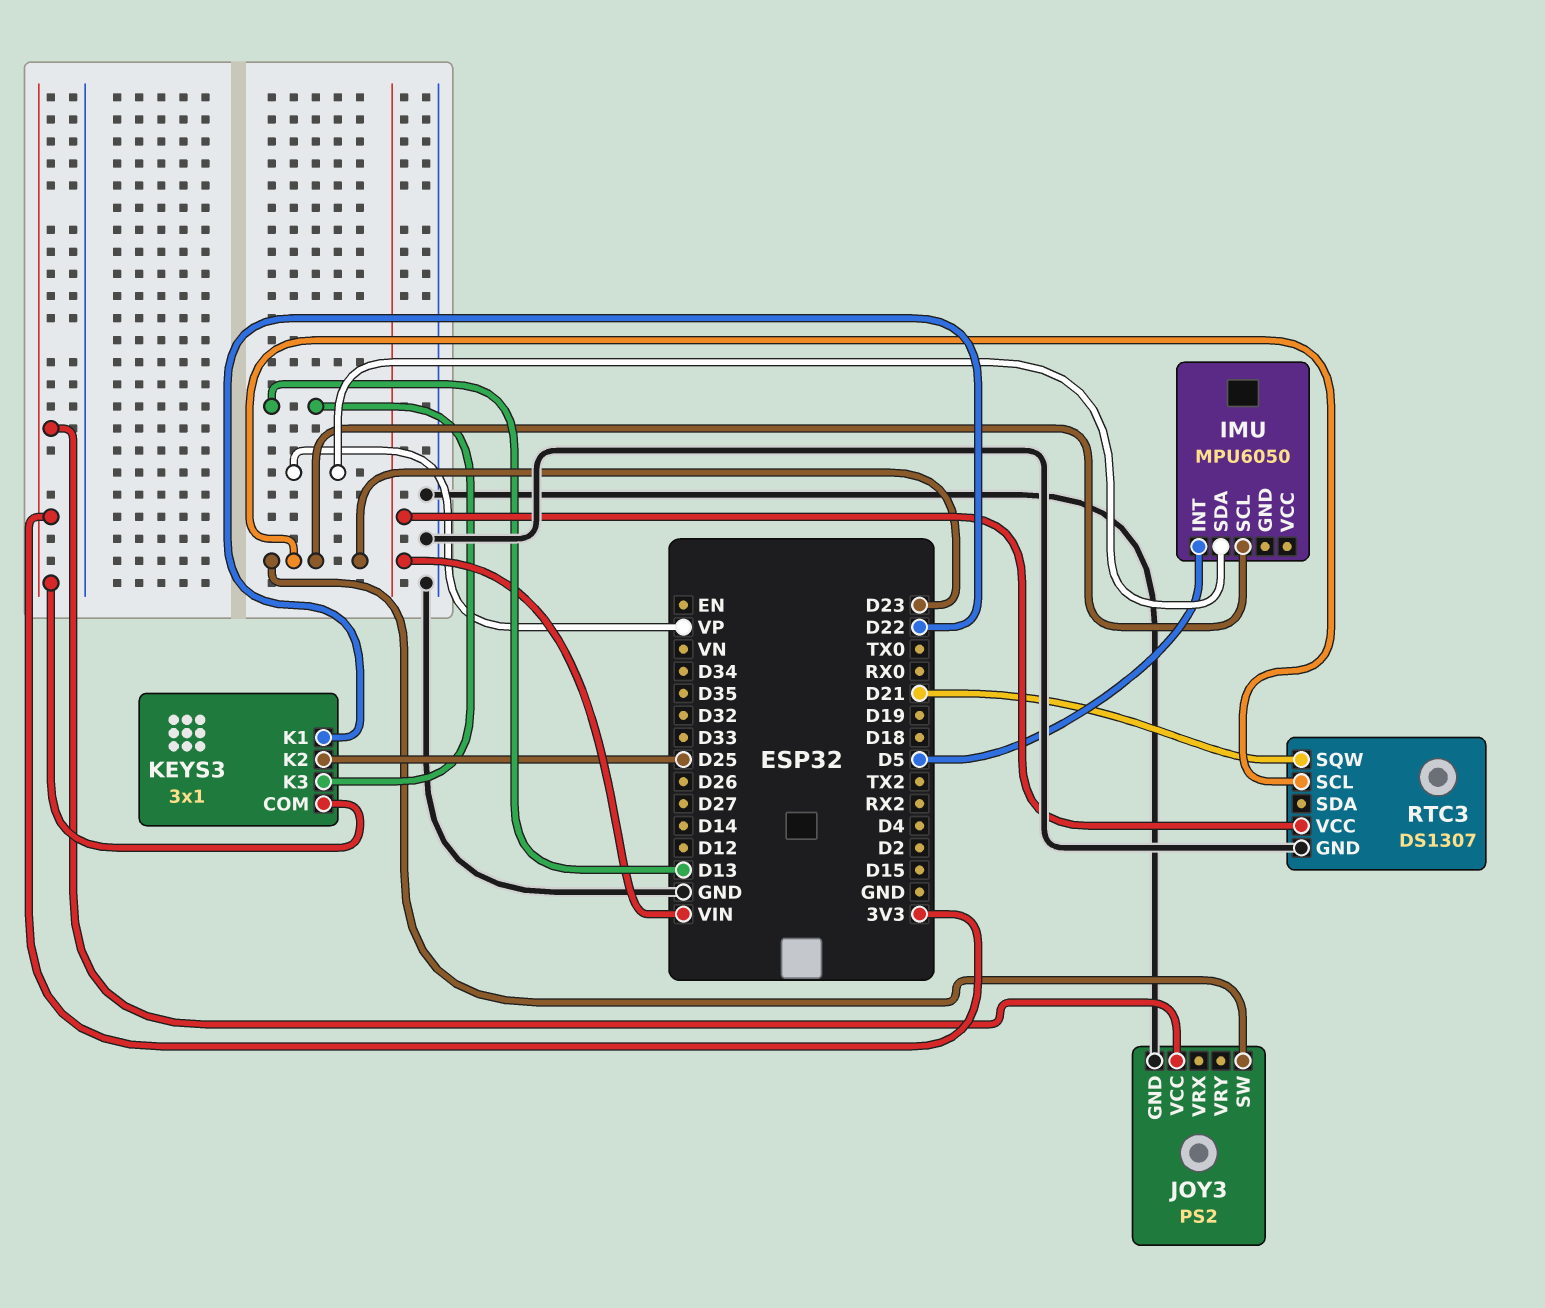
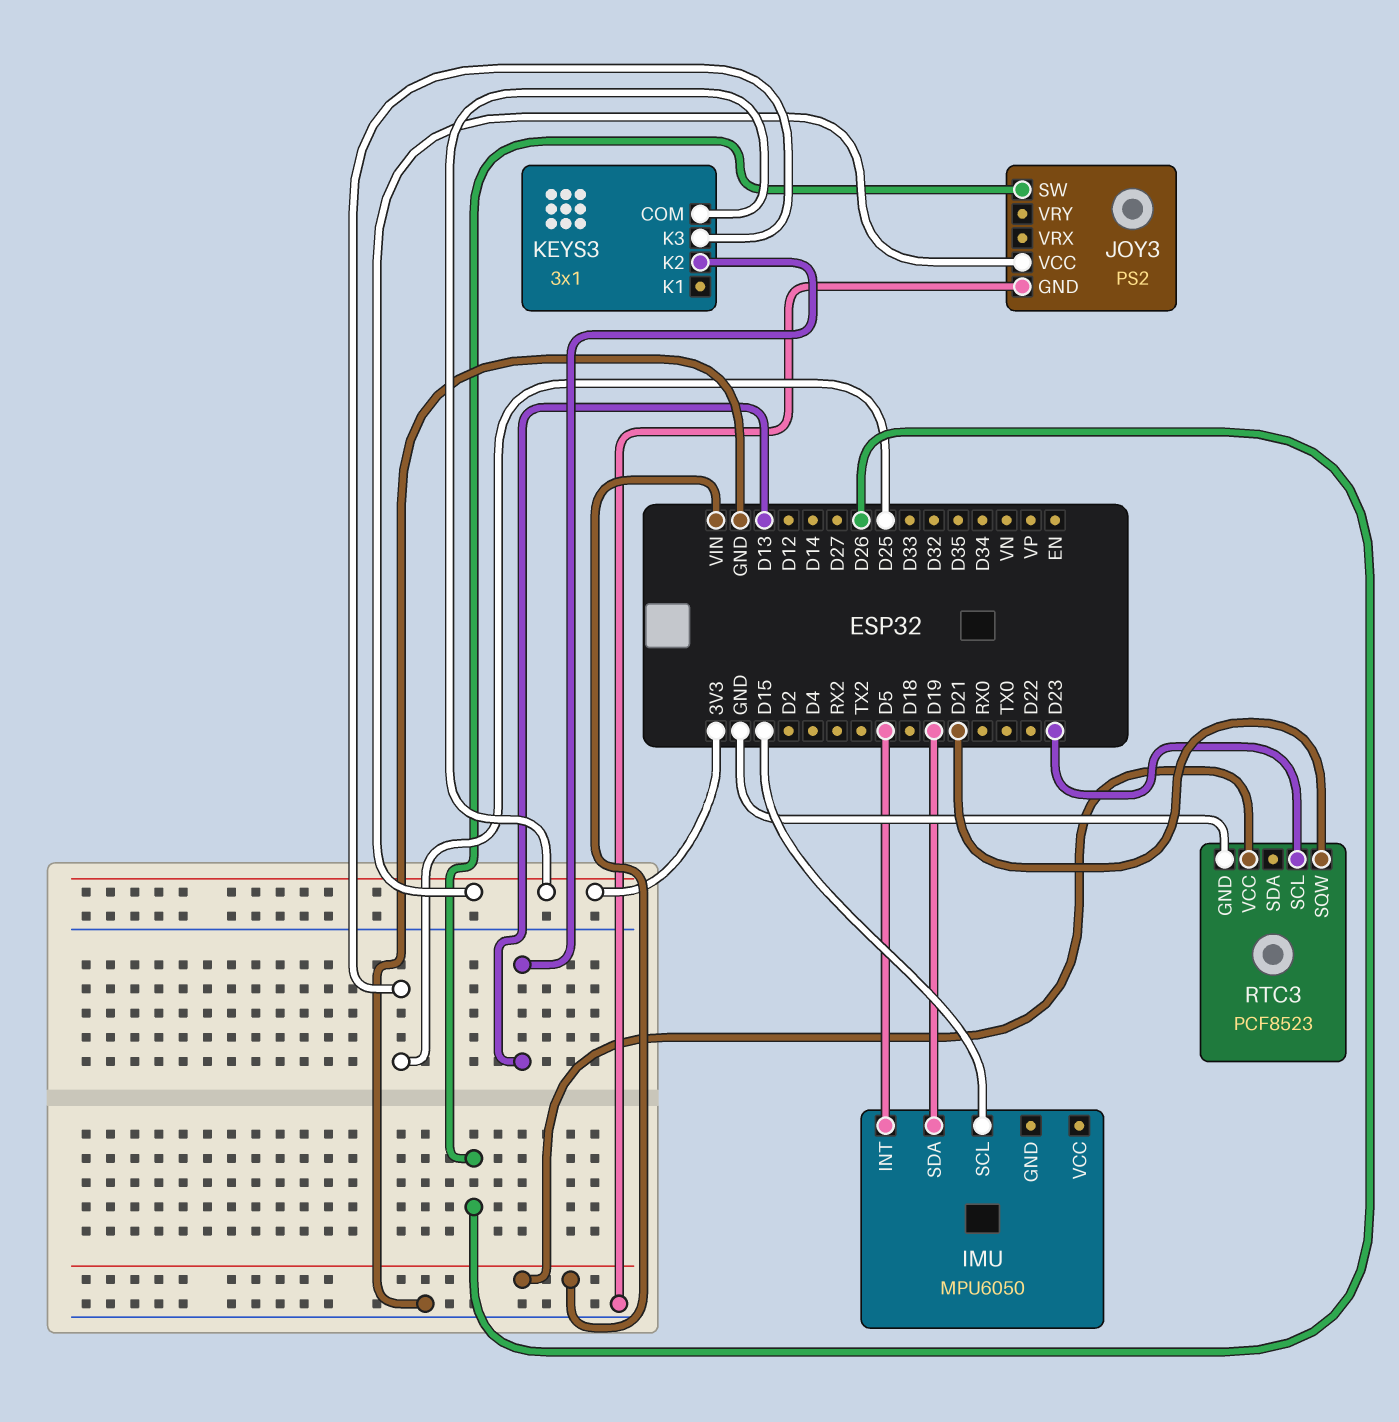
IMU pin SCL: D23 -> D15
IMU pin SDA: VP -> D19
JOY3 pin SW: D23 -> D26
KEYS3 pin K1: D22 -> none
KEYS3 pin K2: D25 -> D13
KEYS3 pin K3: D13 -> D25
RTC3: DS1307 -> PCF8523

